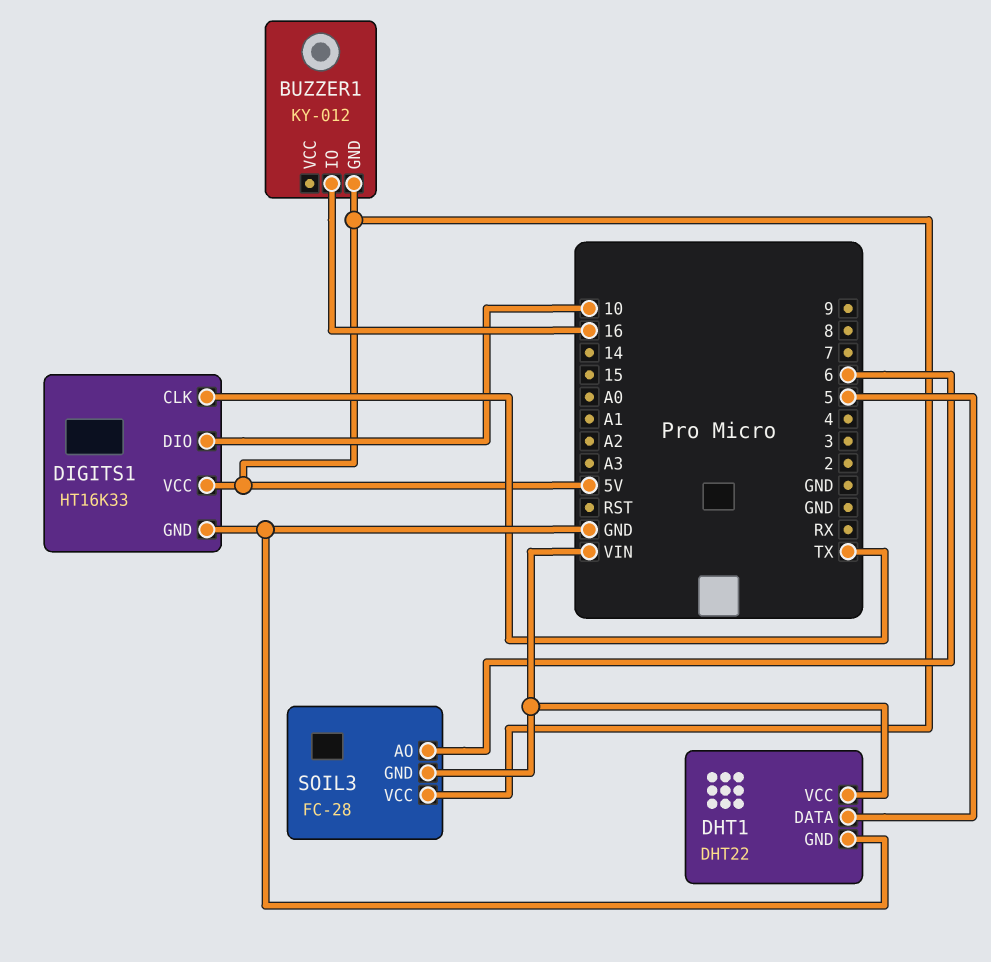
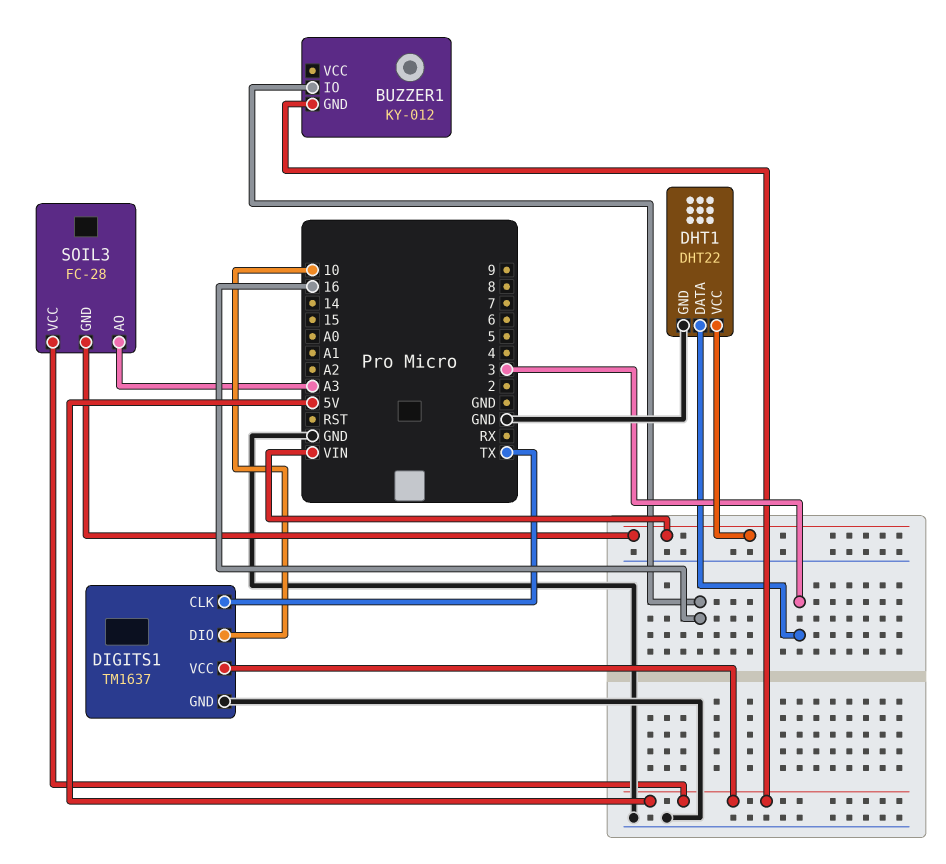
DHT1 pin DATA: 5 -> 3
DIGITS1: HT16K33 -> TM1637
SOIL3 pin AO: 6 -> A3

